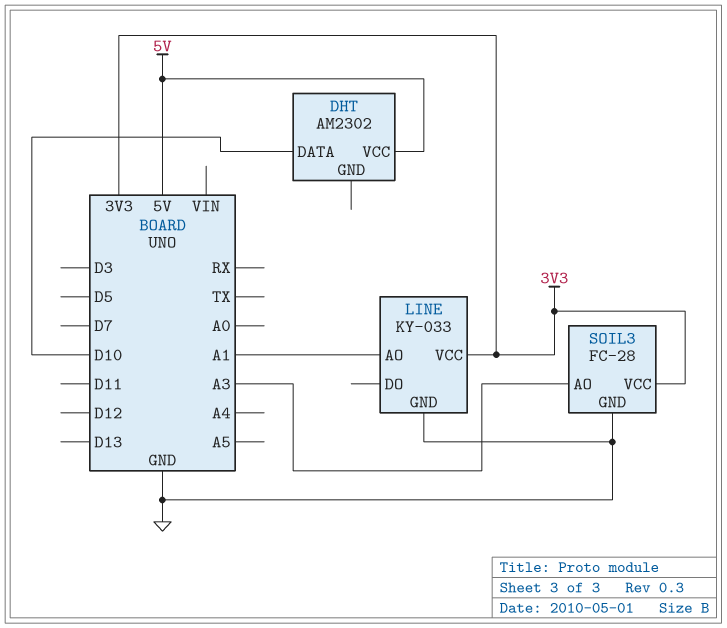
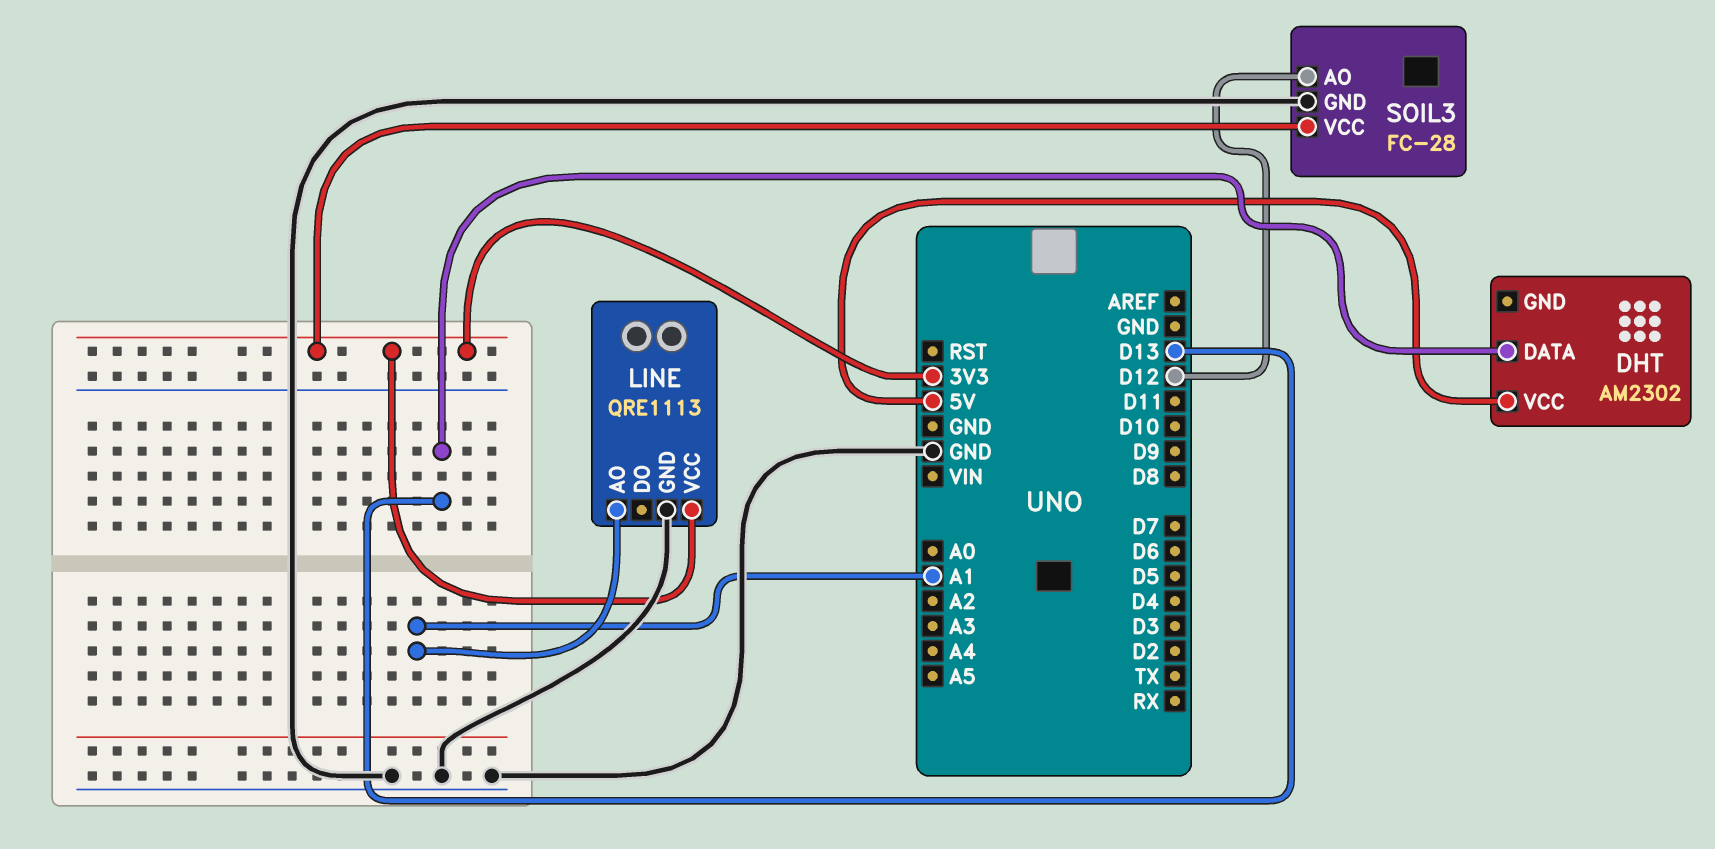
DHT pin DATA: D10 -> D13
LINE: KY-033 -> QRE1113
SOIL3 pin AO: A3 -> D12

